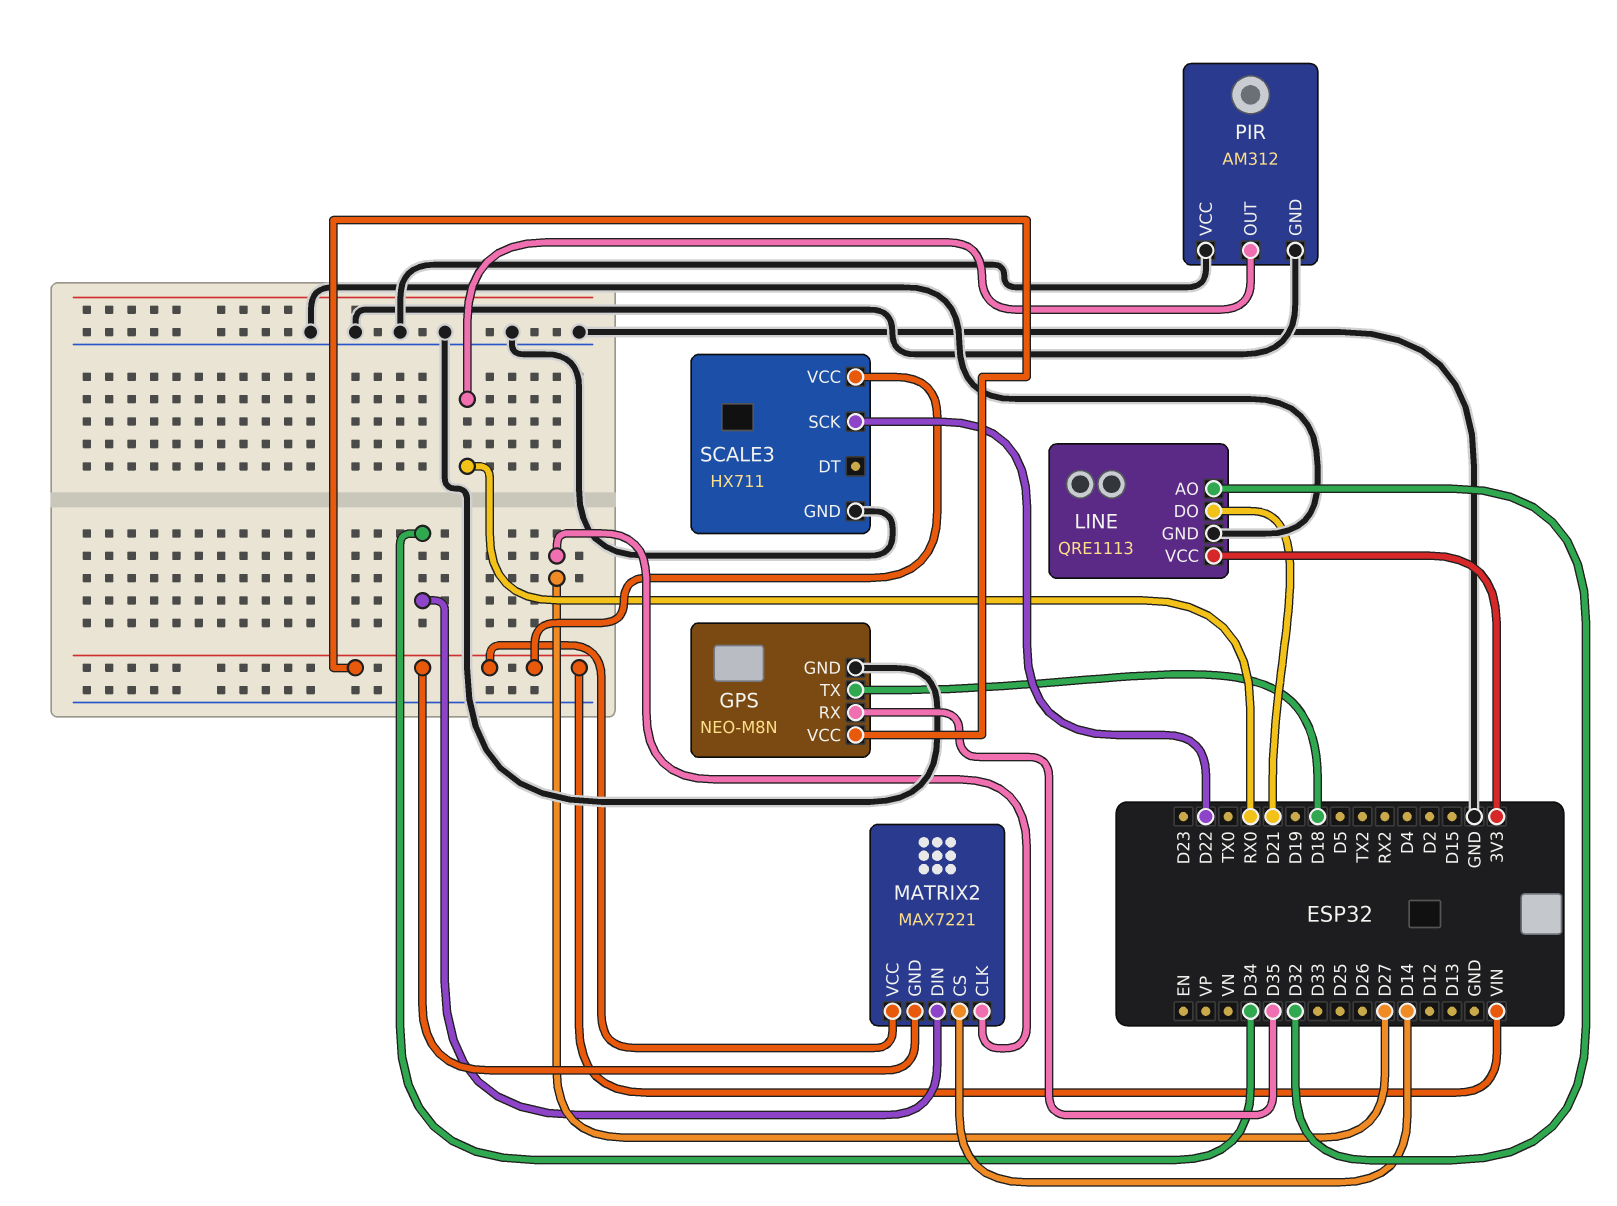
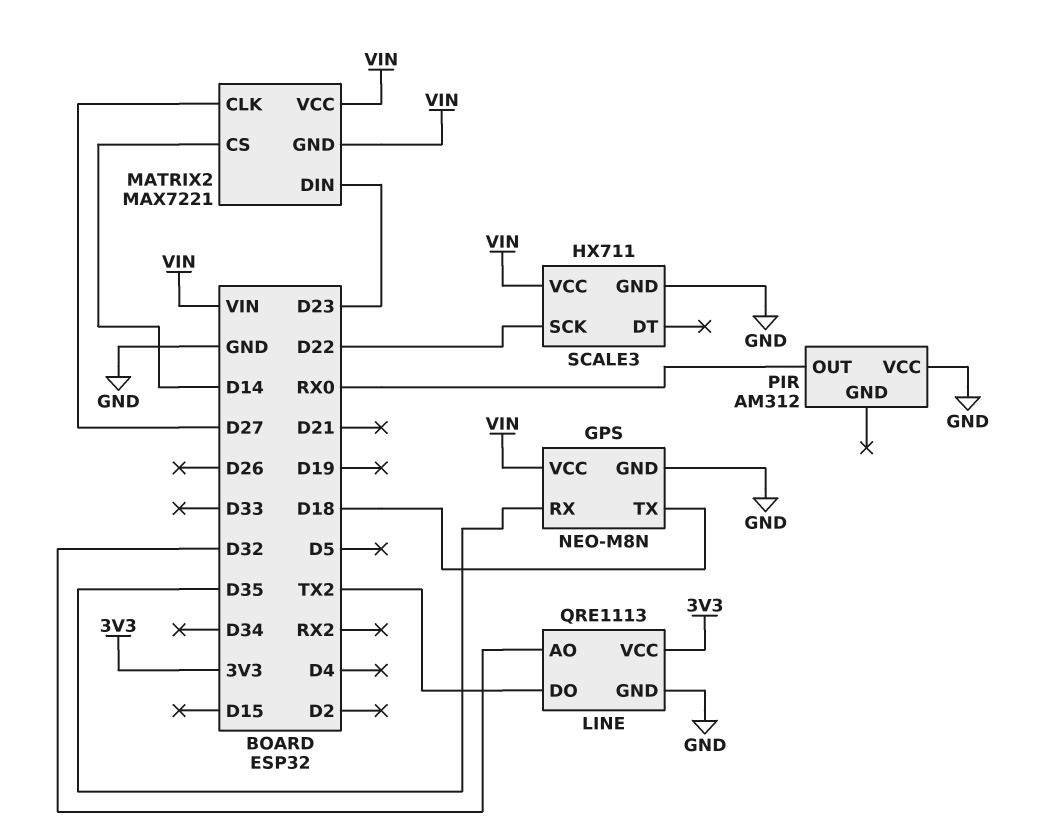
LINE pin DO: D21 -> TX2
MATRIX2 pin DIN: D34 -> D23
PIR pin GND: GND -> none

